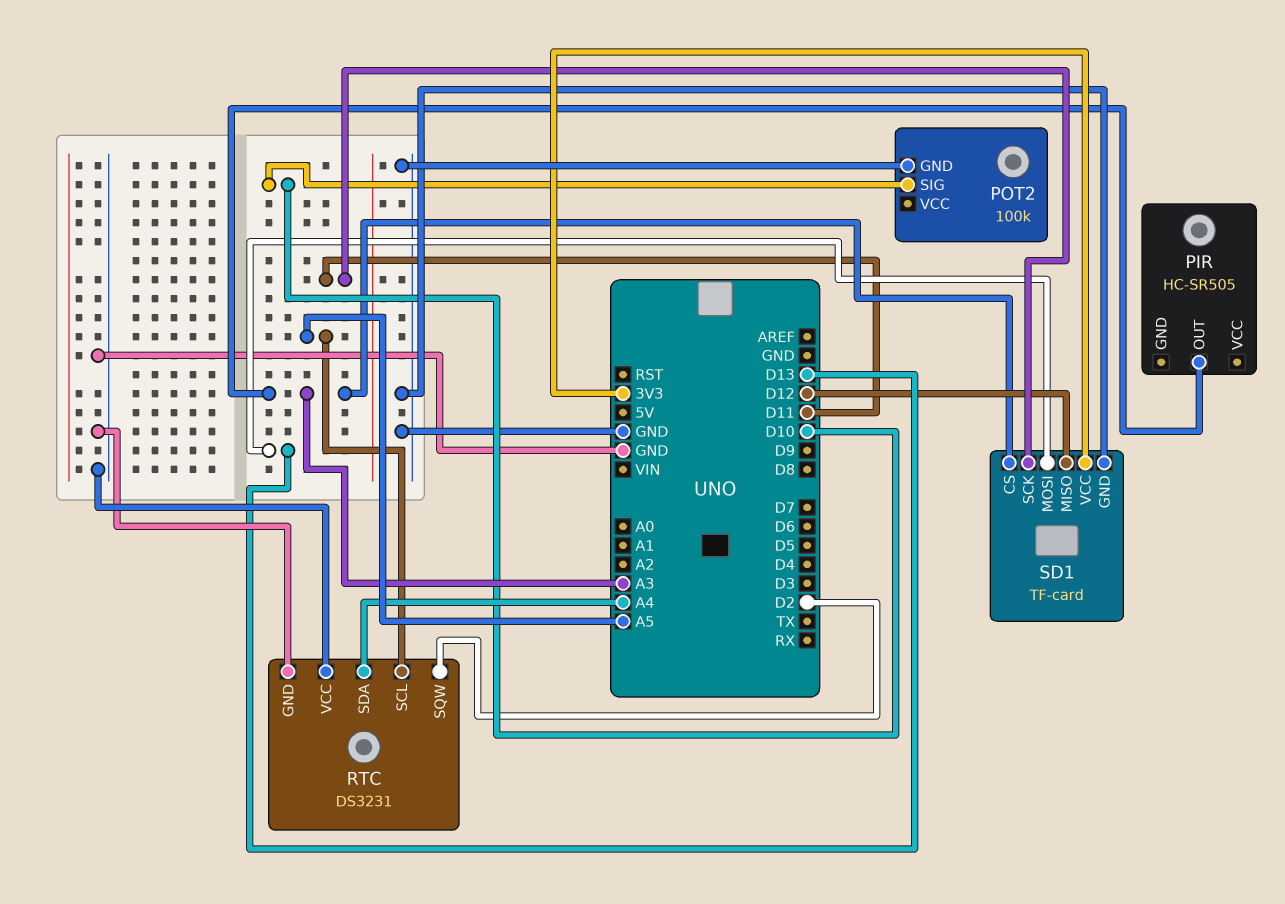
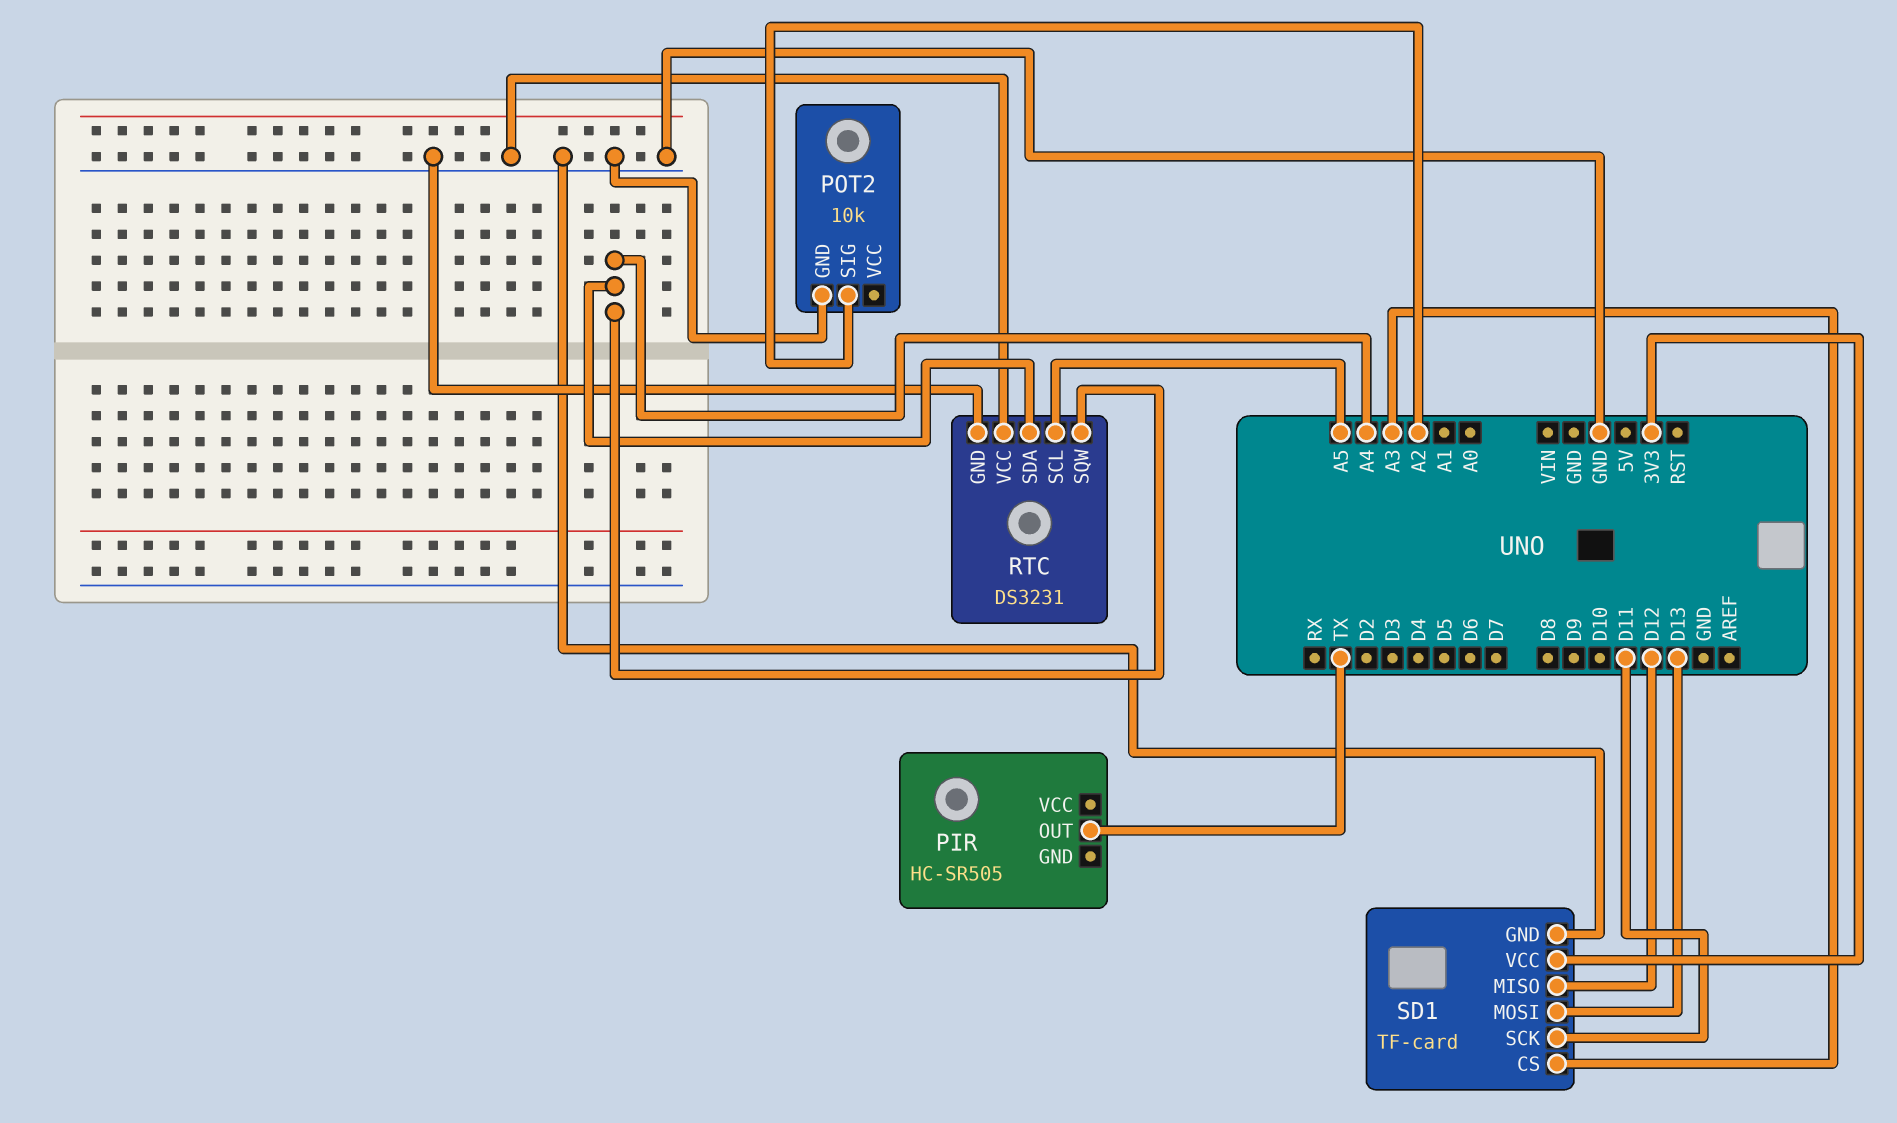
PIR pin OUT: A3 -> TX
POT2: 100k -> 10k
POT2 pin SIG: D10 -> A2
RTC pin SQW: D2 -> A4

